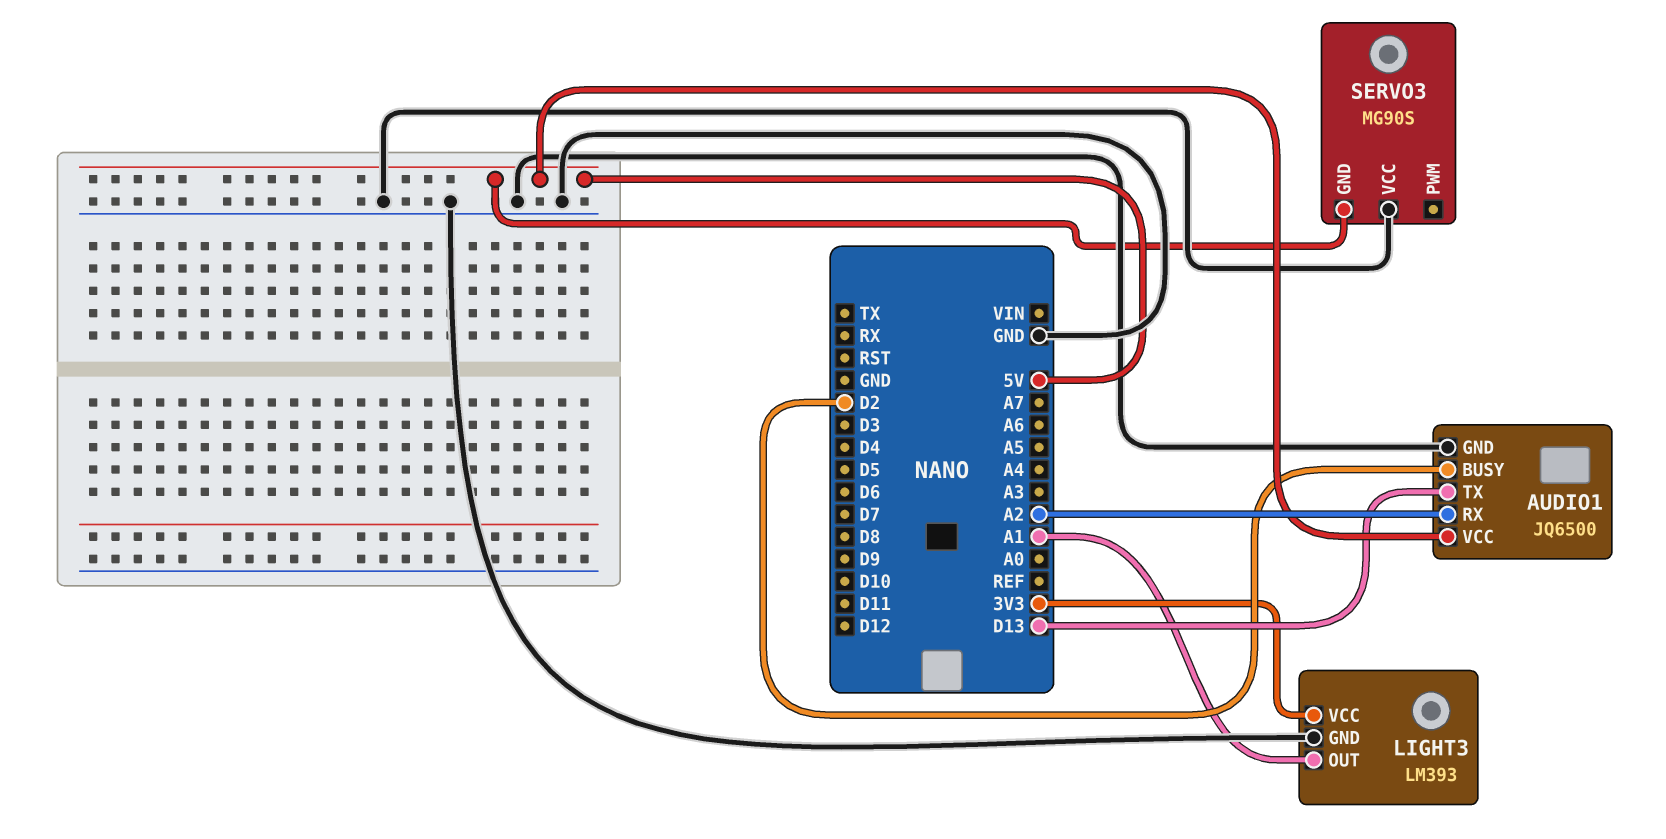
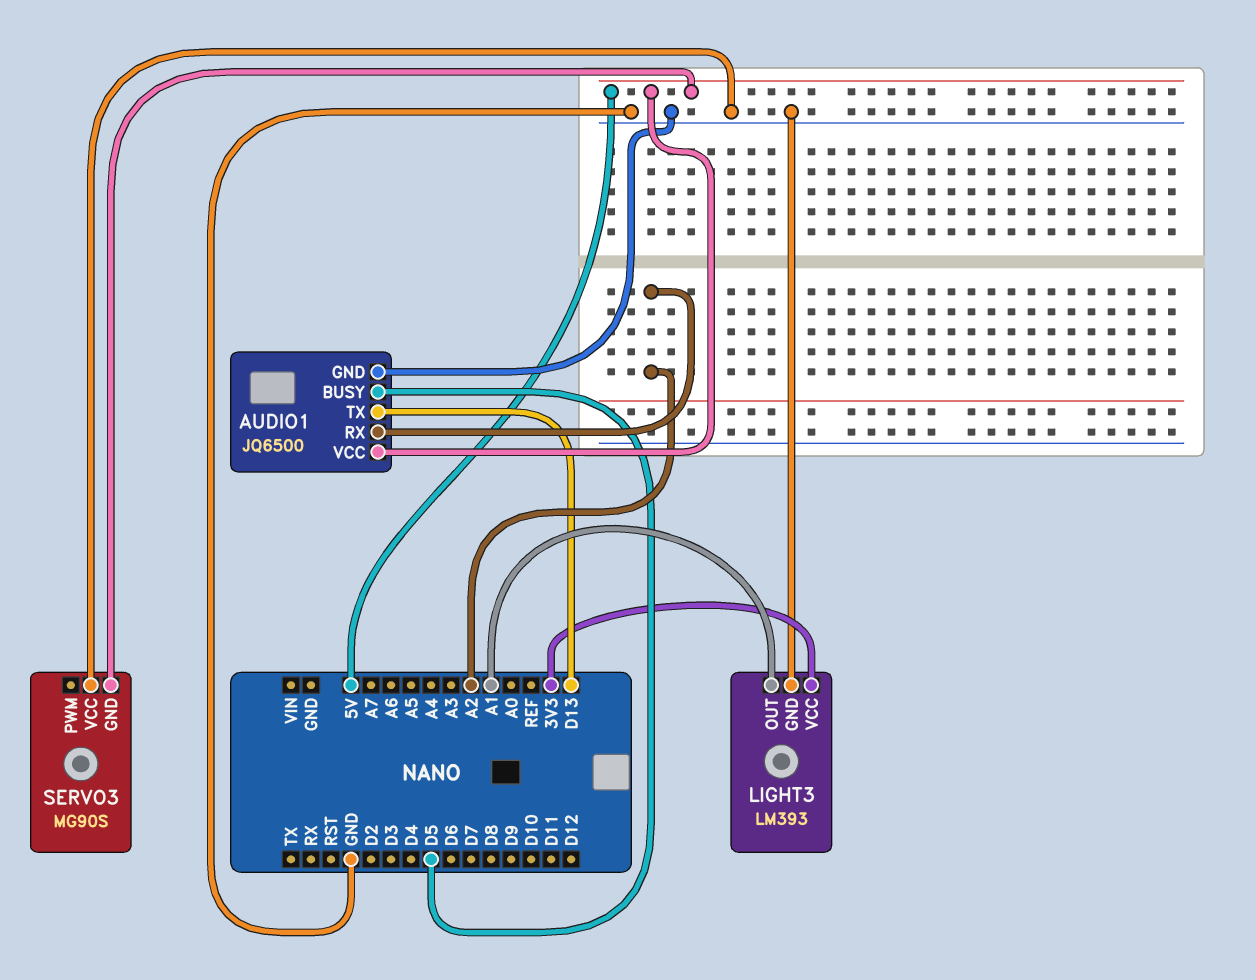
AUDIO1 pin BUSY: D2 -> D5

